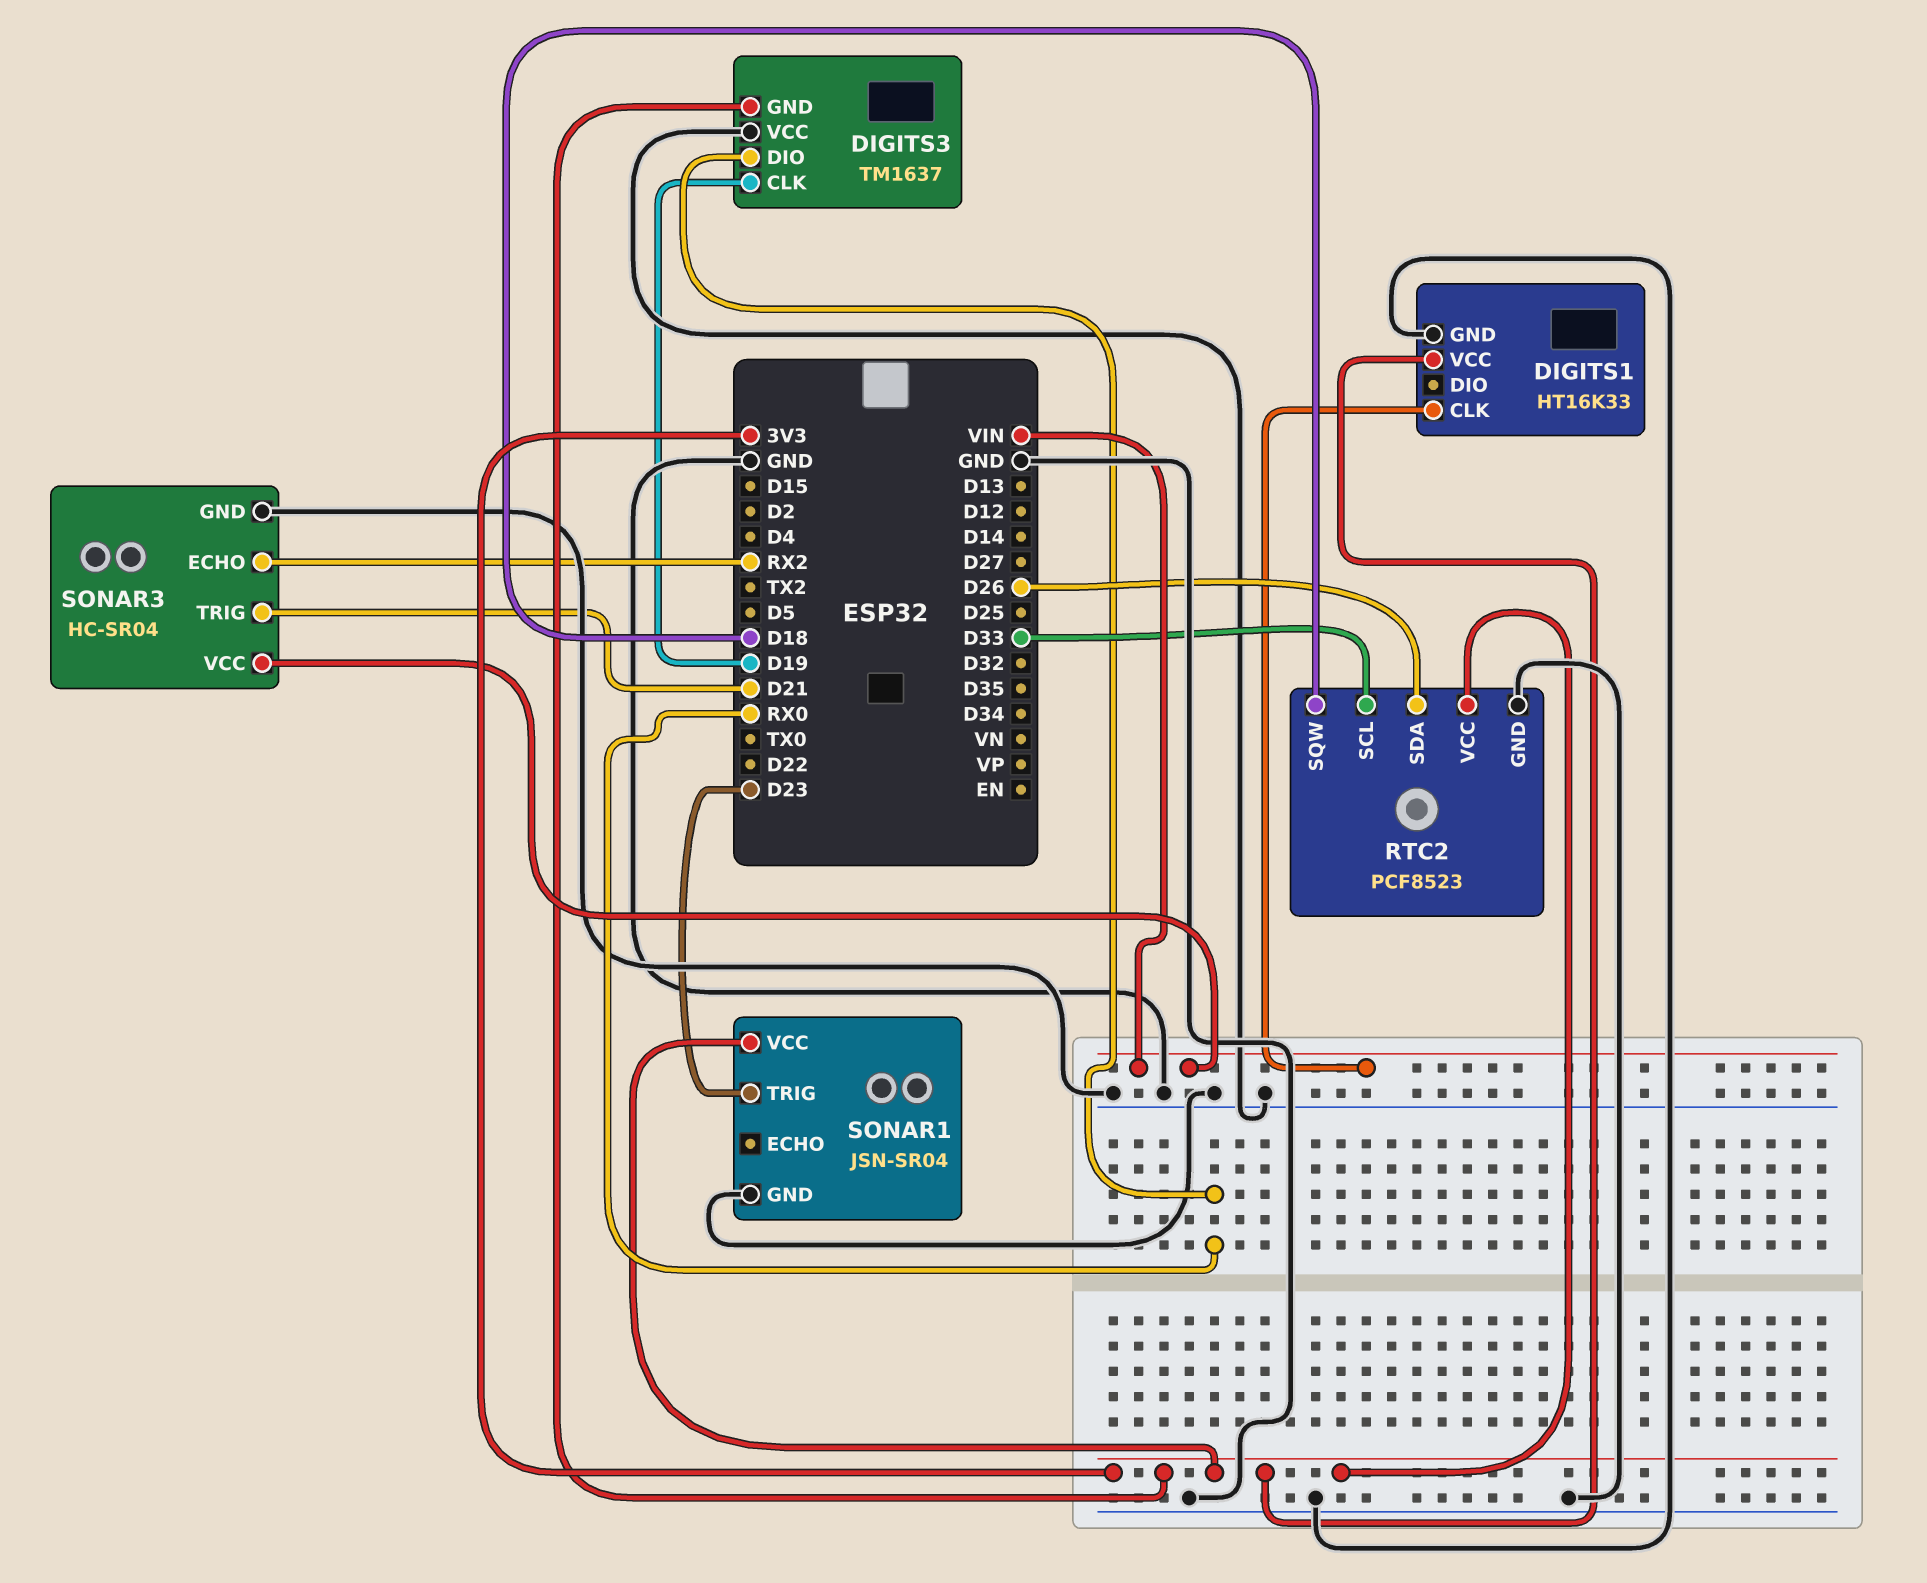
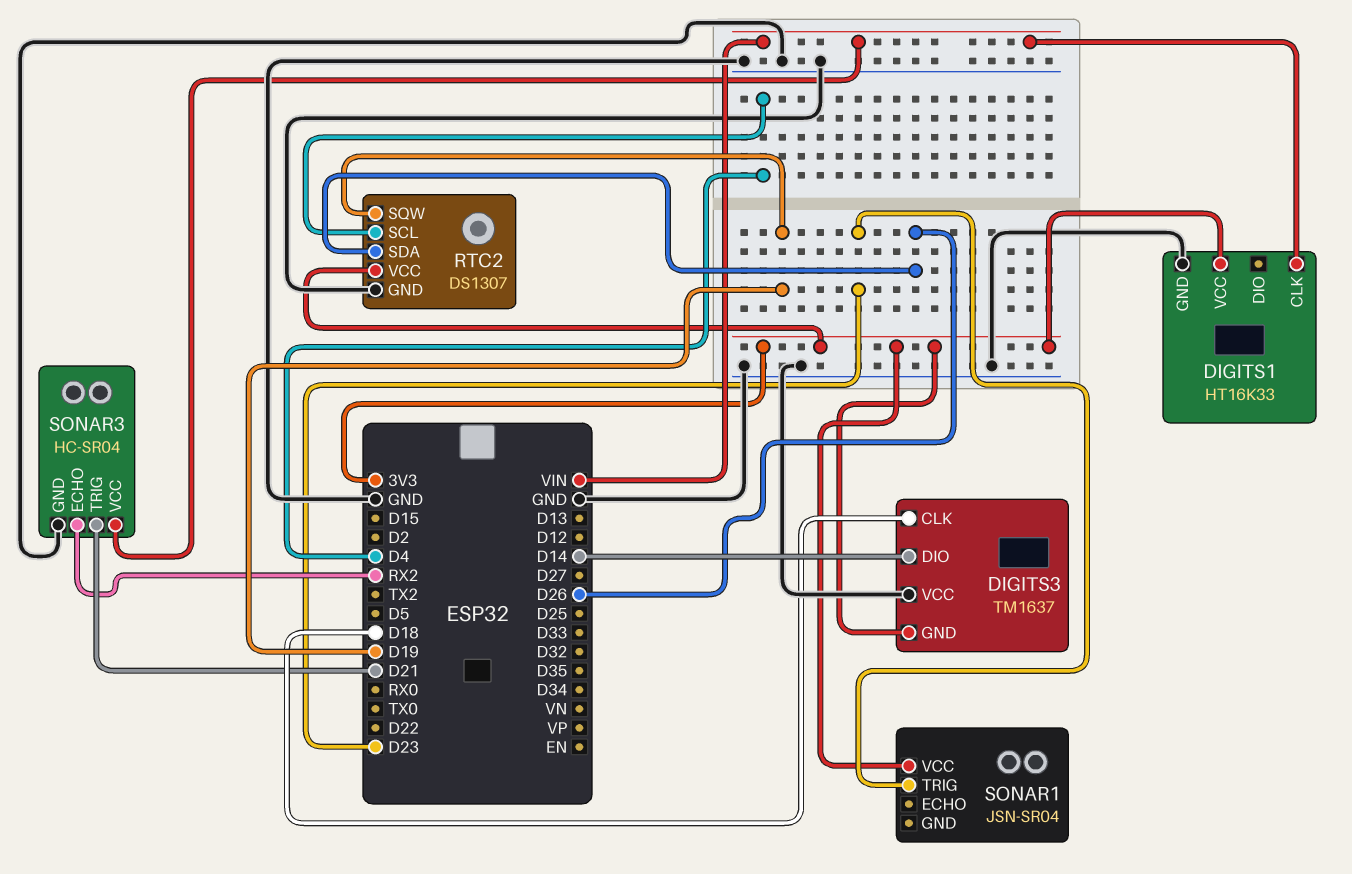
DIGITS3 pin CLK: D19 -> D18
DIGITS3 pin DIO: RX0 -> D14
RTC2: PCF8523 -> DS1307
RTC2 pin SCL: D33 -> D4
RTC2 pin SQW: D18 -> D19
SONAR1 pin GND: GND -> none

